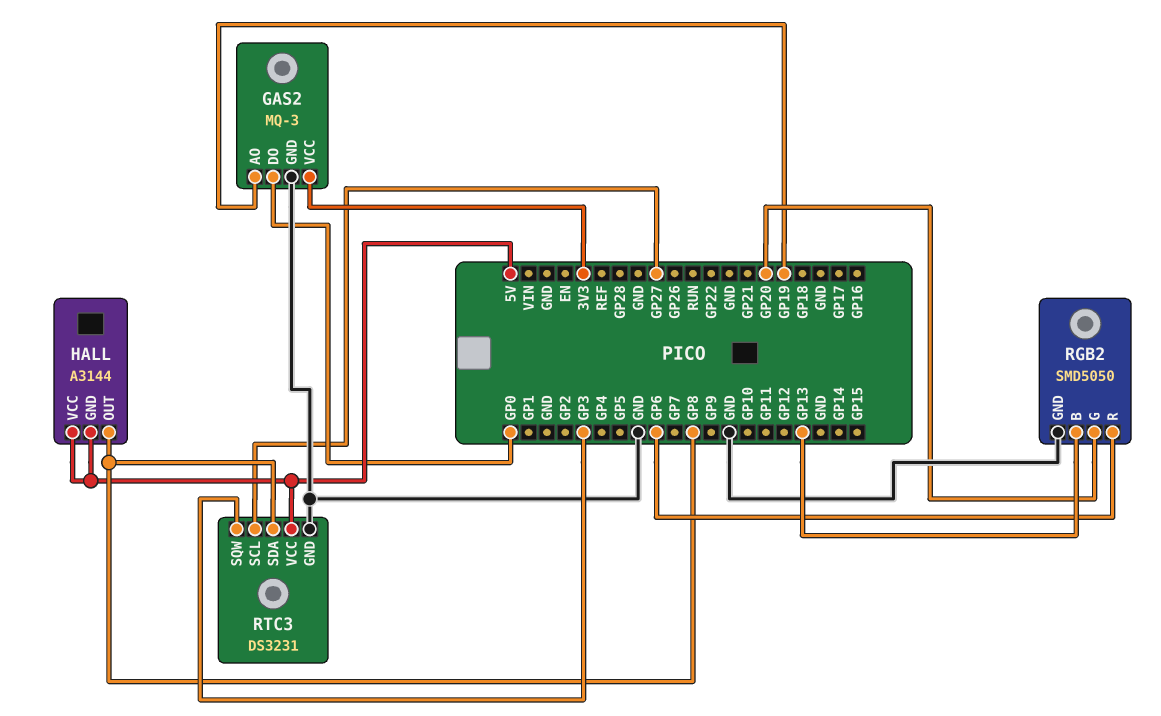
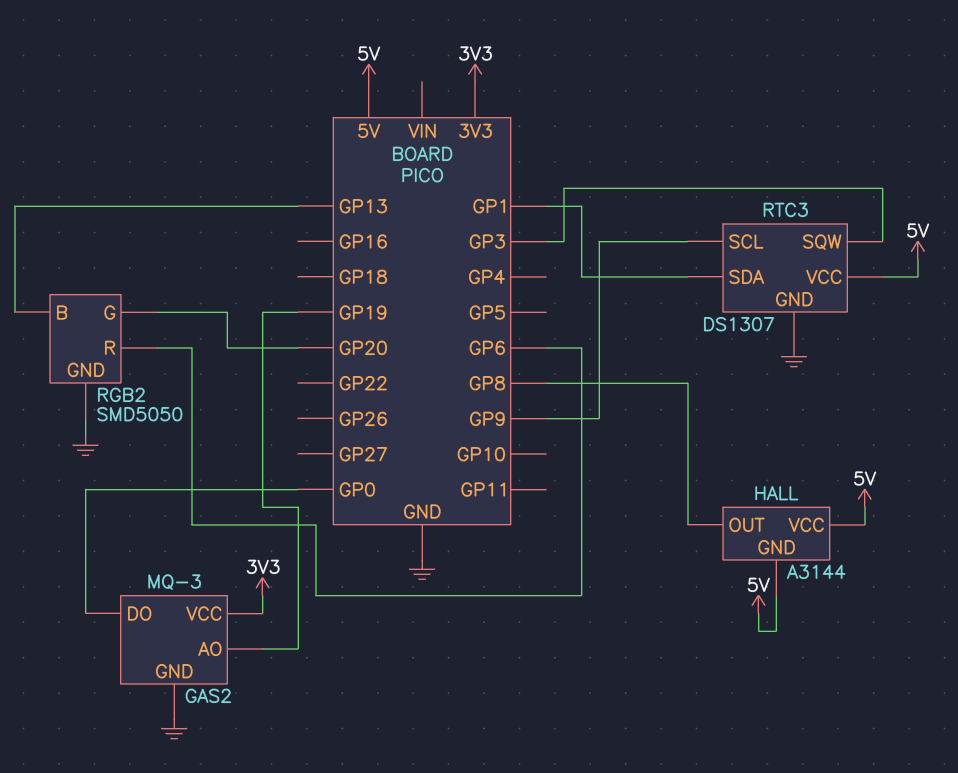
RTC3: DS3231 -> DS1307
RTC3 pin SCL: GP27 -> GP9
RTC3 pin SDA: GP8 -> GP1

